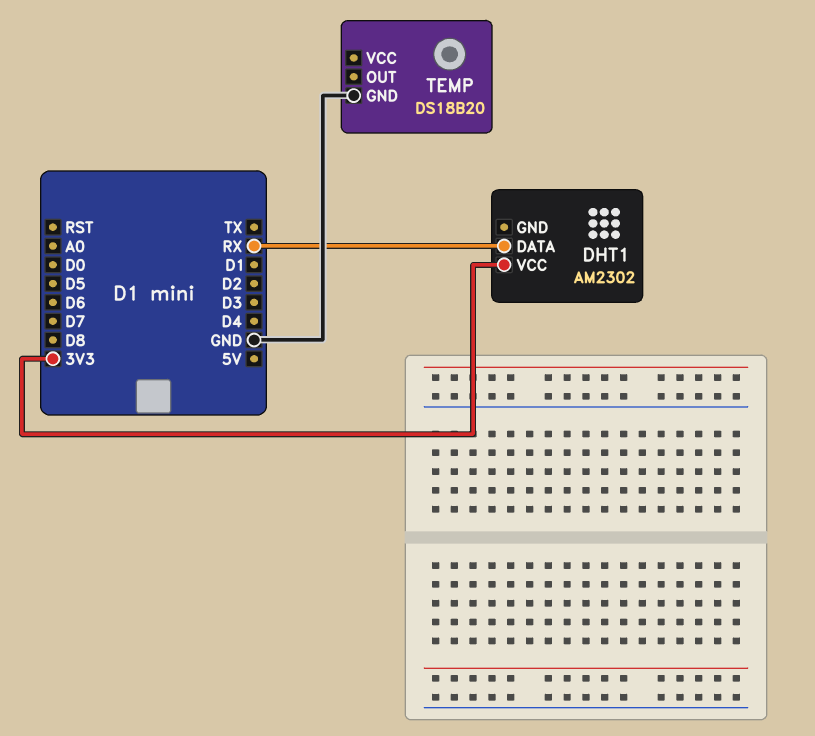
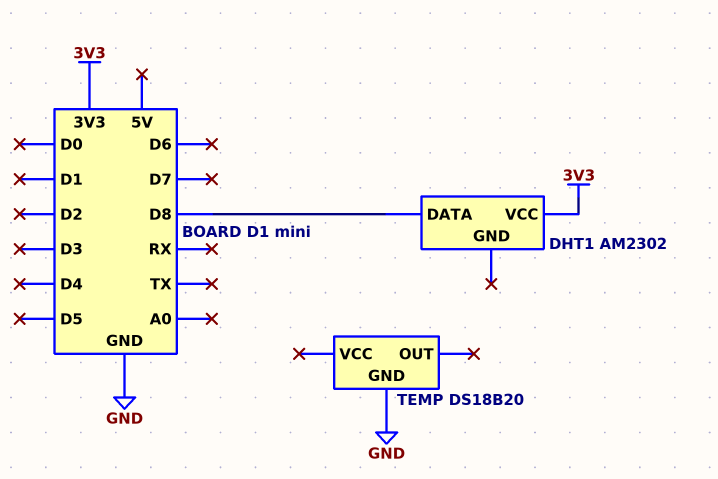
DHT1 pin DATA: RX -> D8

